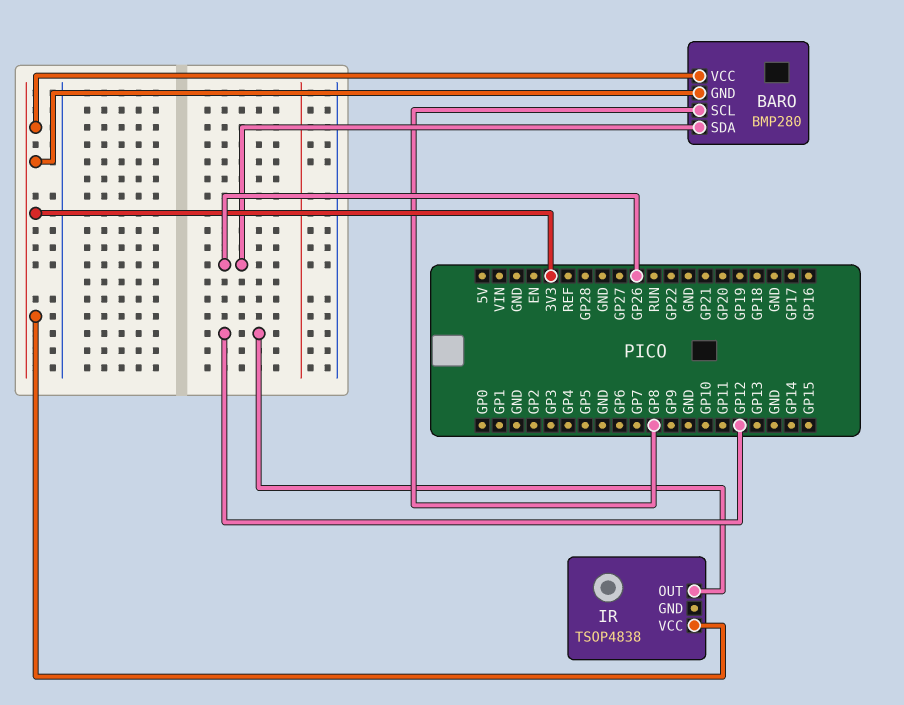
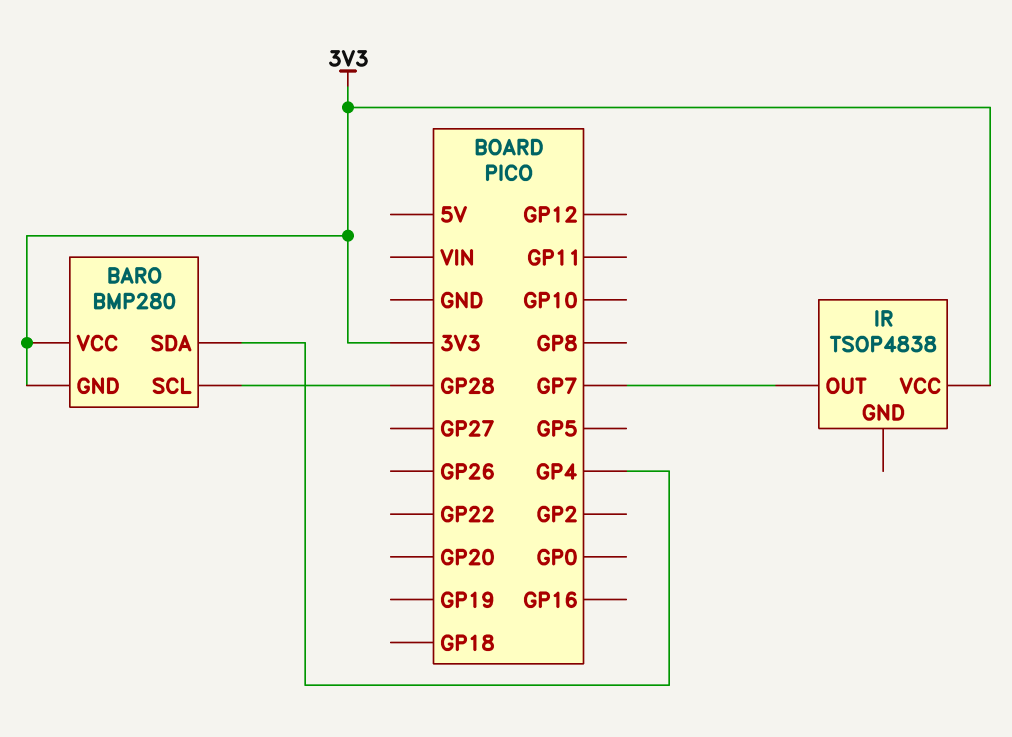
BARO pin SCL: GP8 -> GP28
BARO pin SDA: GP26 -> GP4
IR pin OUT: GP12 -> GP7

